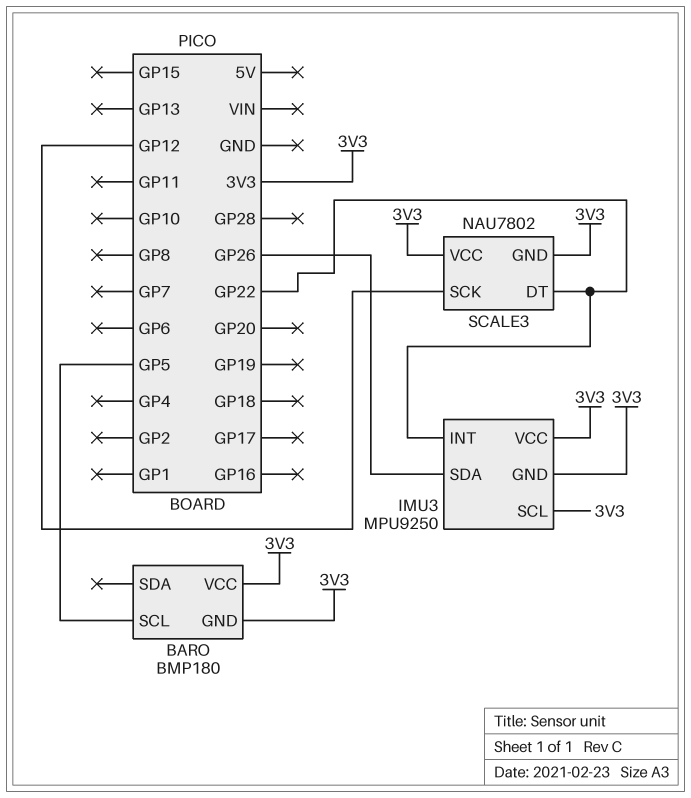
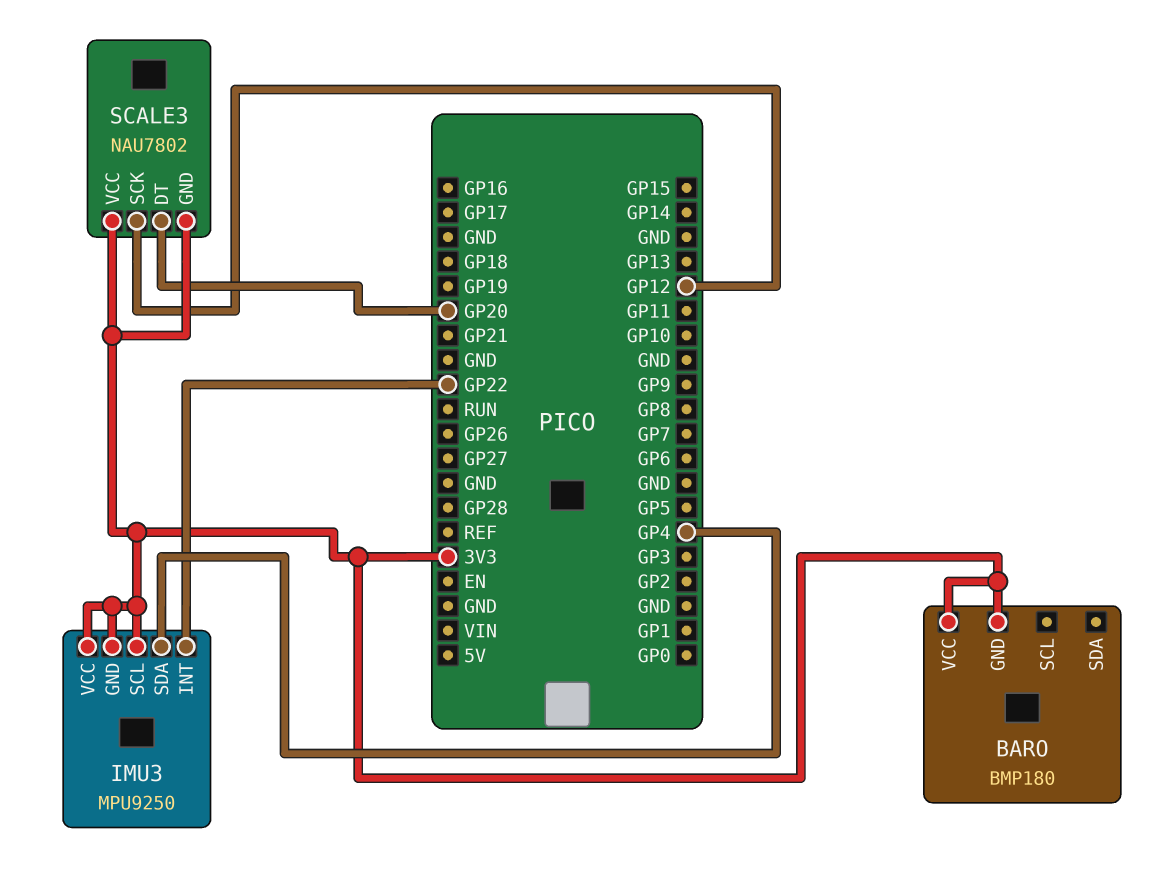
BARO pin SCL: GP5 -> none
IMU3 pin SDA: GP26 -> GP4
SCALE3 pin DT: GP22 -> GP20

